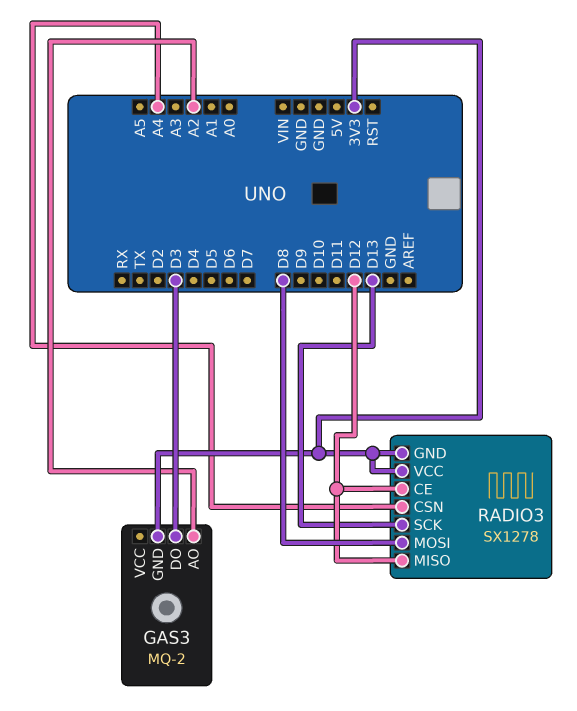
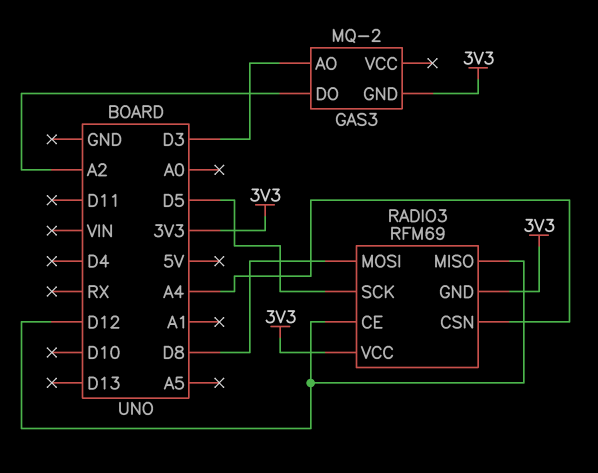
GAS3 pin AO: A2 -> D3
GAS3 pin DO: D3 -> A2
RADIO3: SX1278 -> RFM69
RADIO3 pin SCK: D13 -> D5

